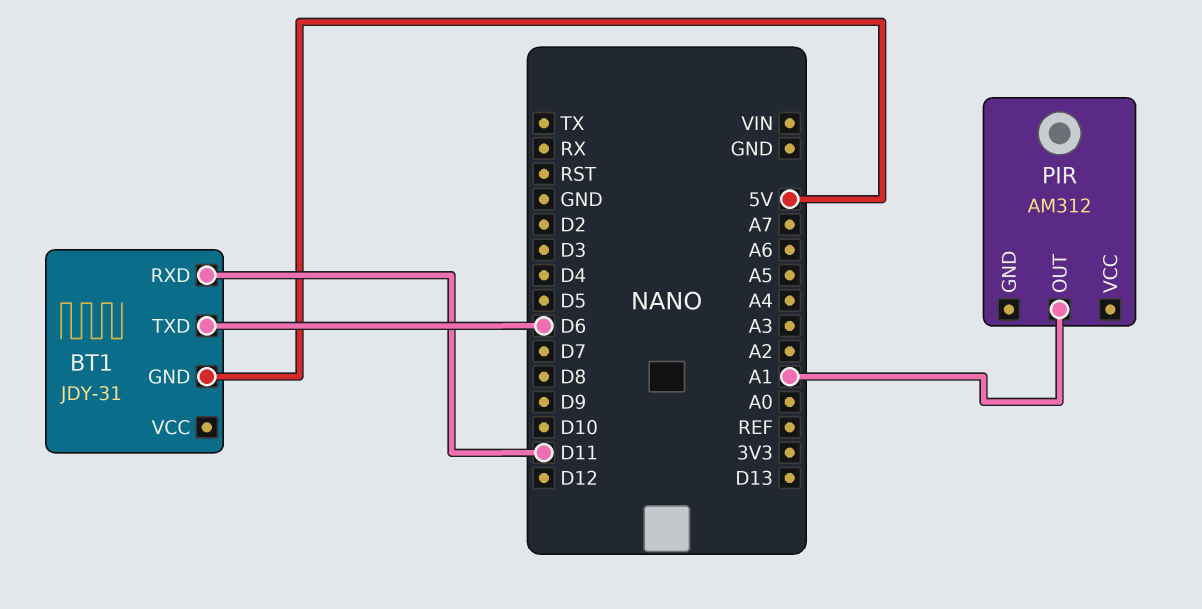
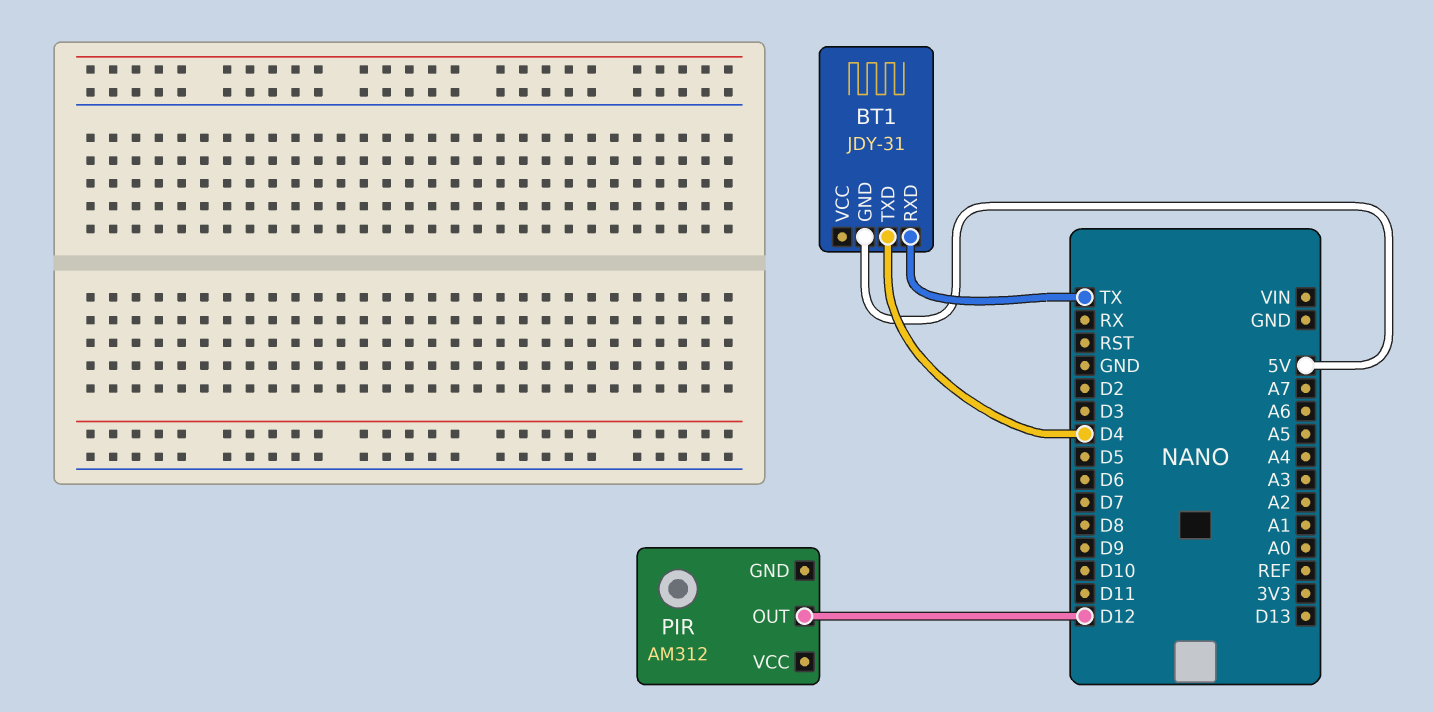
BT1 pin RXD: D11 -> TX
BT1 pin TXD: D6 -> D4
PIR pin OUT: A1 -> D12

